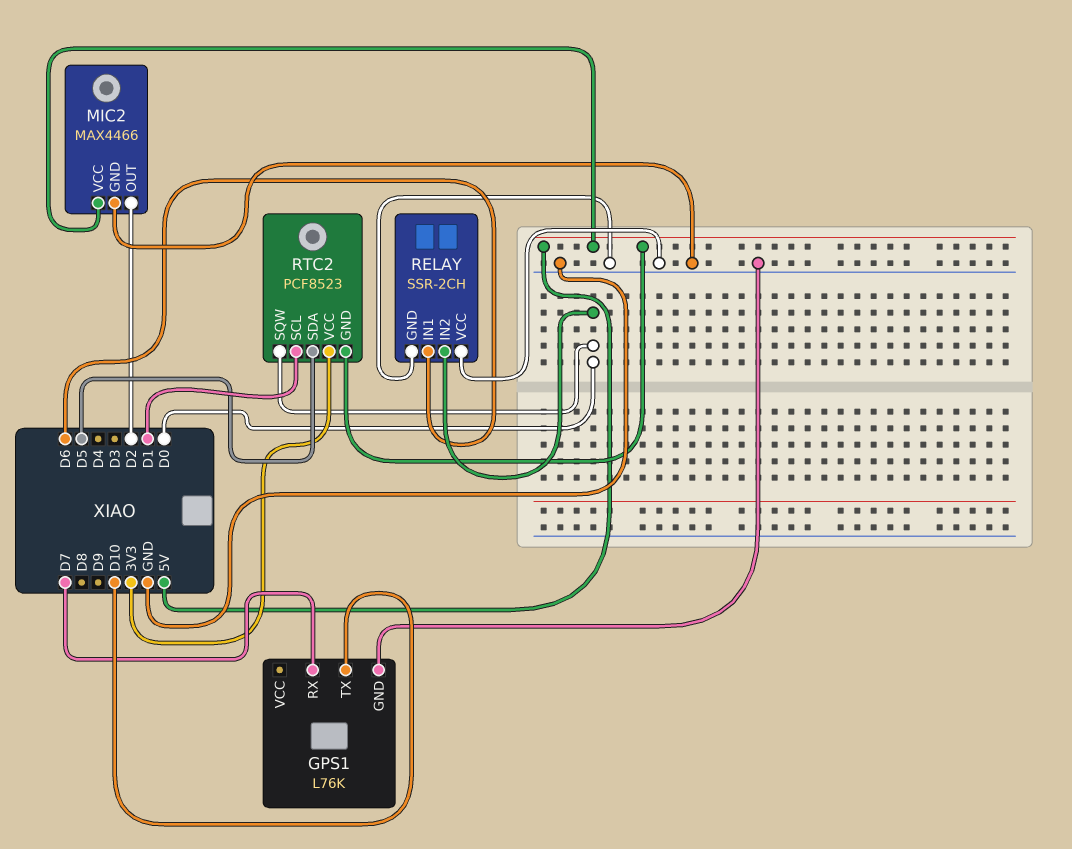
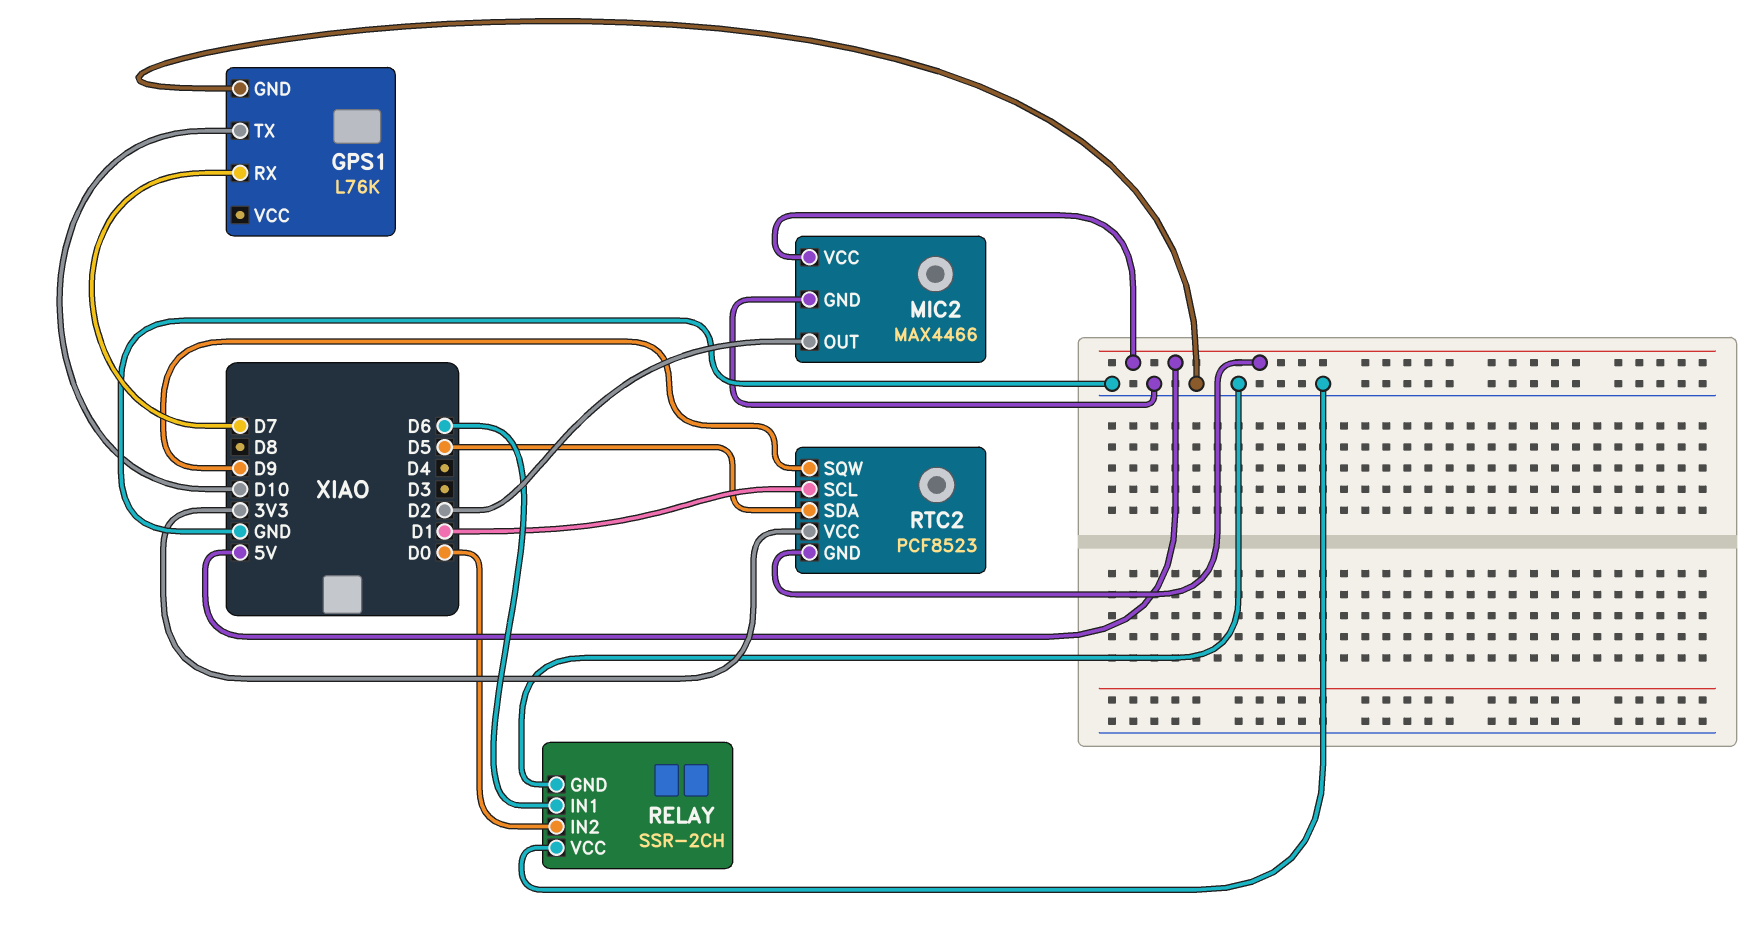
RTC2 pin SQW: D0 -> D9

